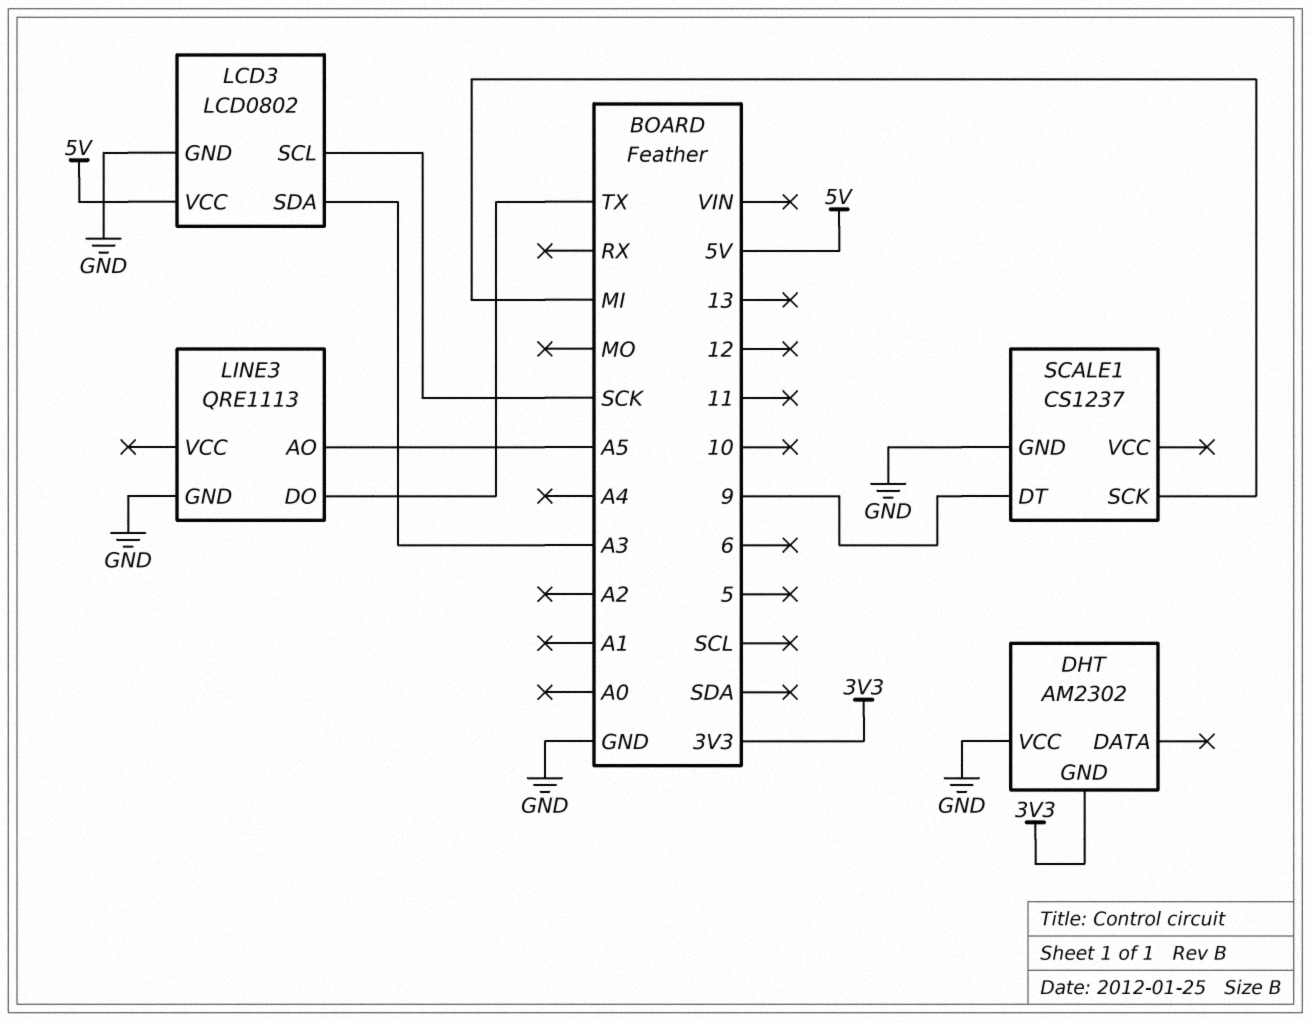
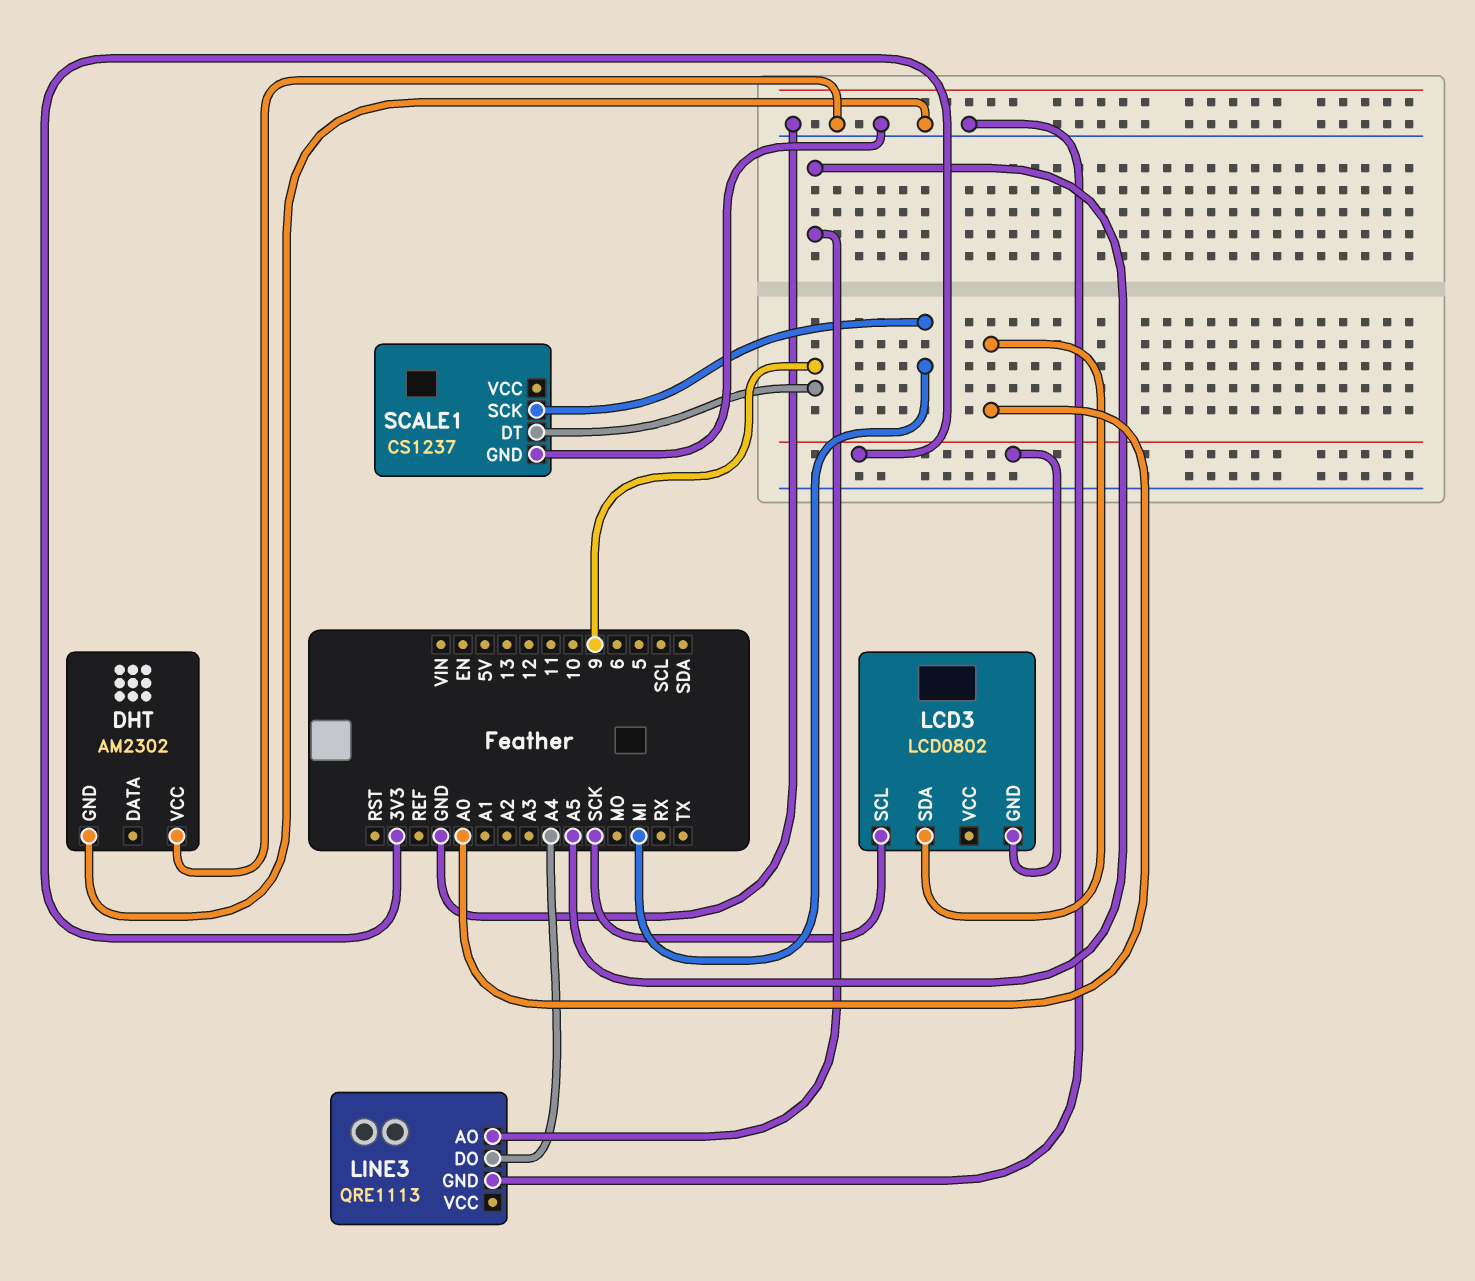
DHT pin GND: 3V3 -> GND
LCD3 pin GND: GND -> 3V3
LCD3 pin SDA: A3 -> A0
LCD3 pin VCC: 5V -> none
LINE3 pin DO: TX -> A4

